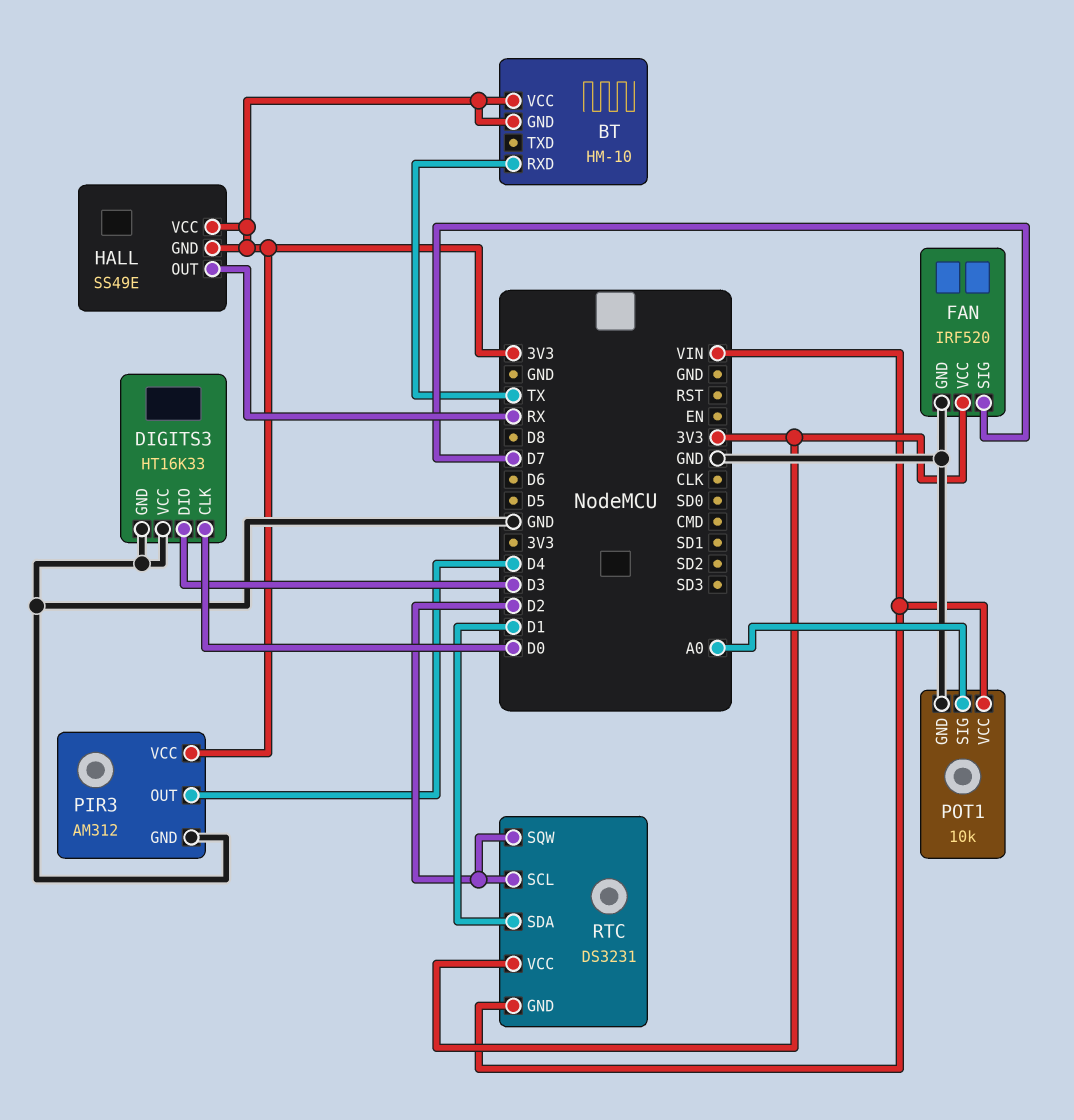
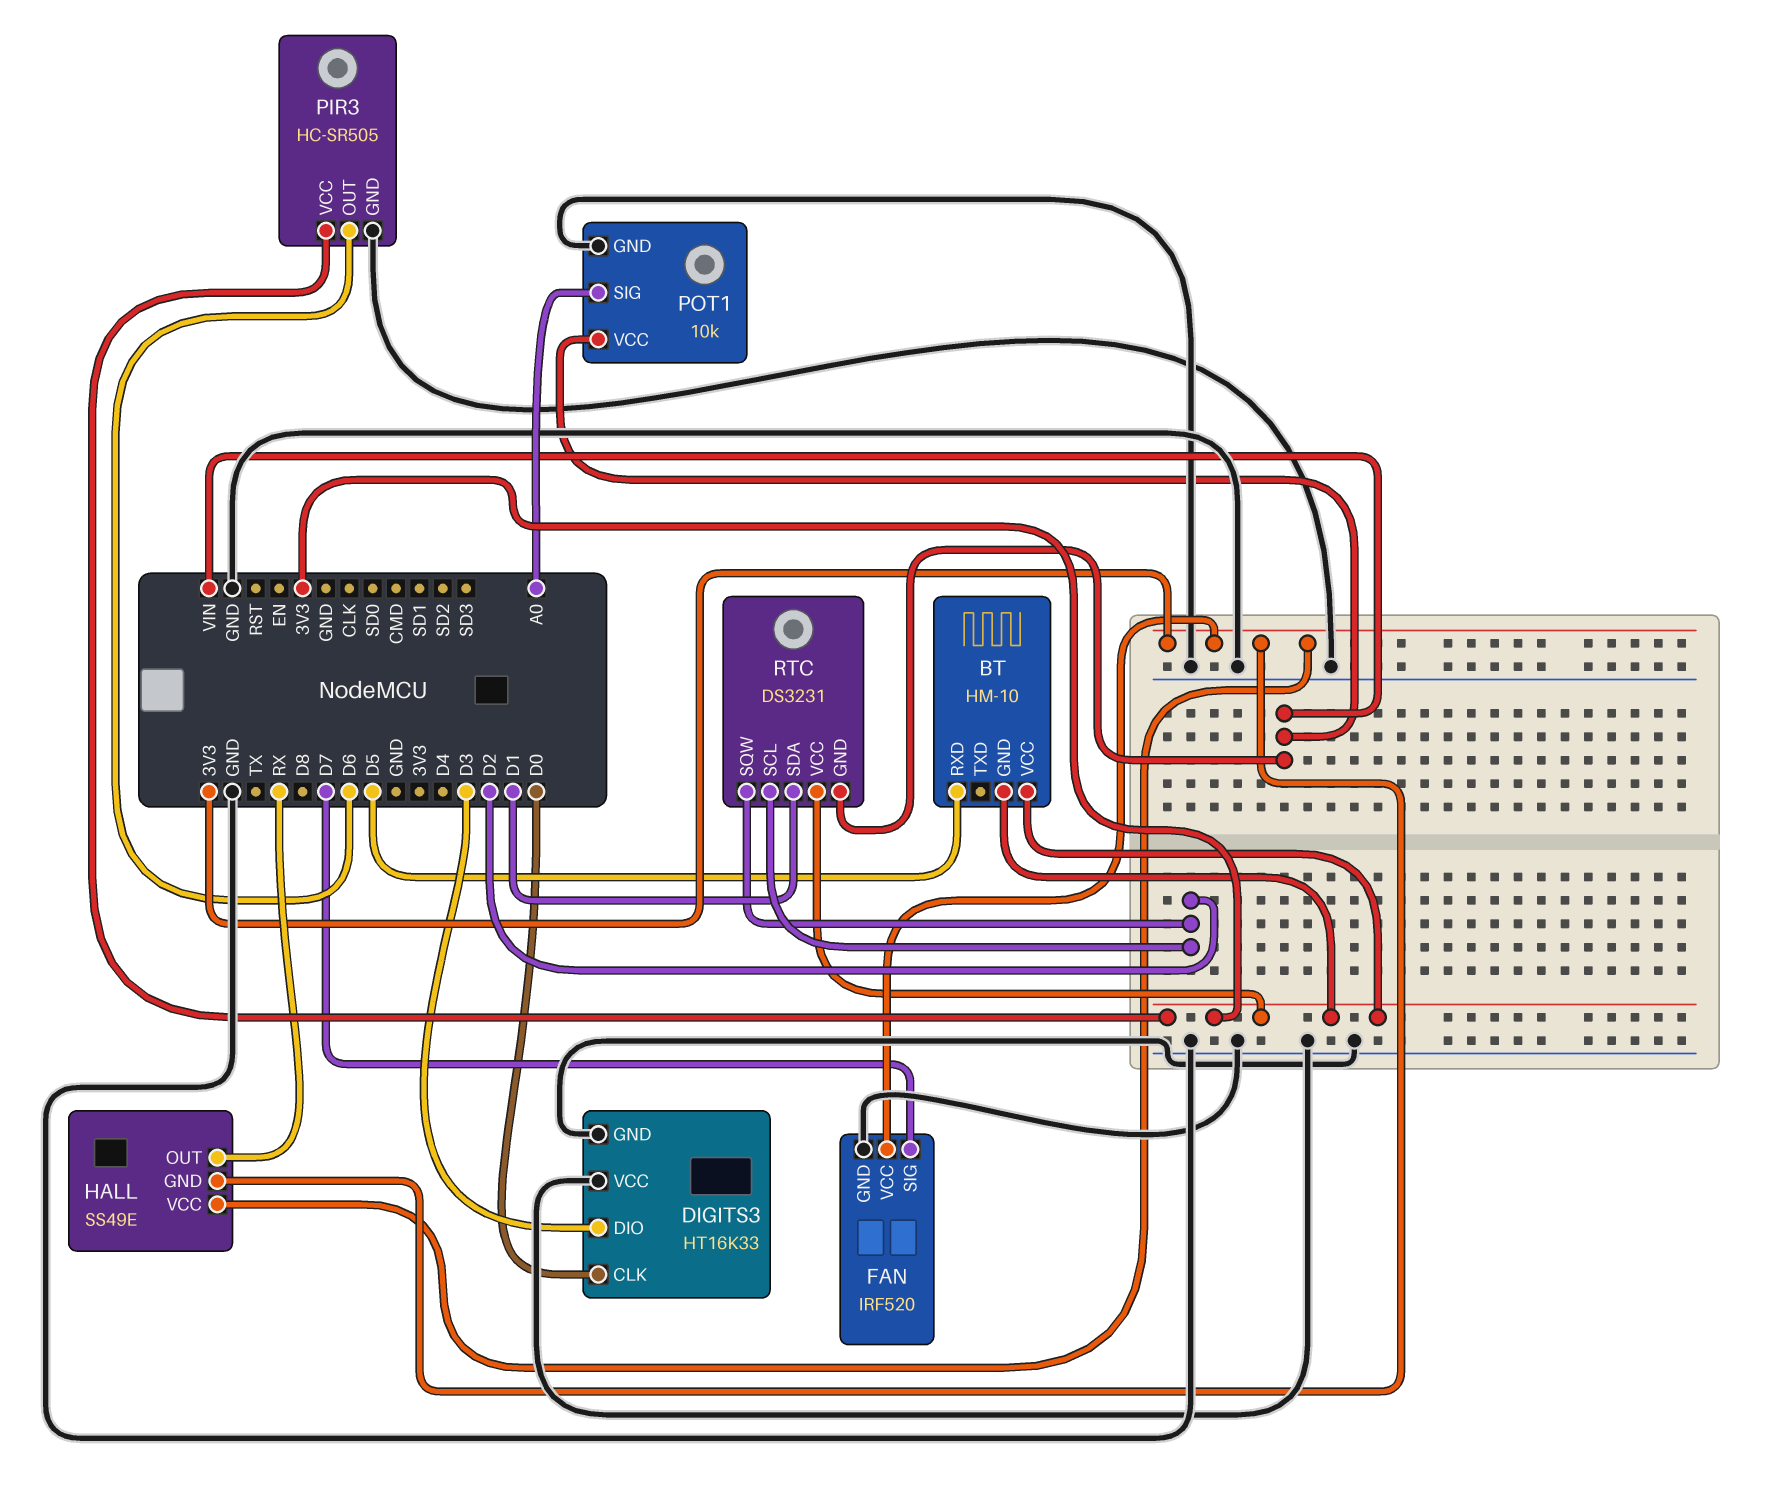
BT pin RXD: TX -> D5
PIR3: AM312 -> HC-SR505
PIR3 pin OUT: D4 -> D6

